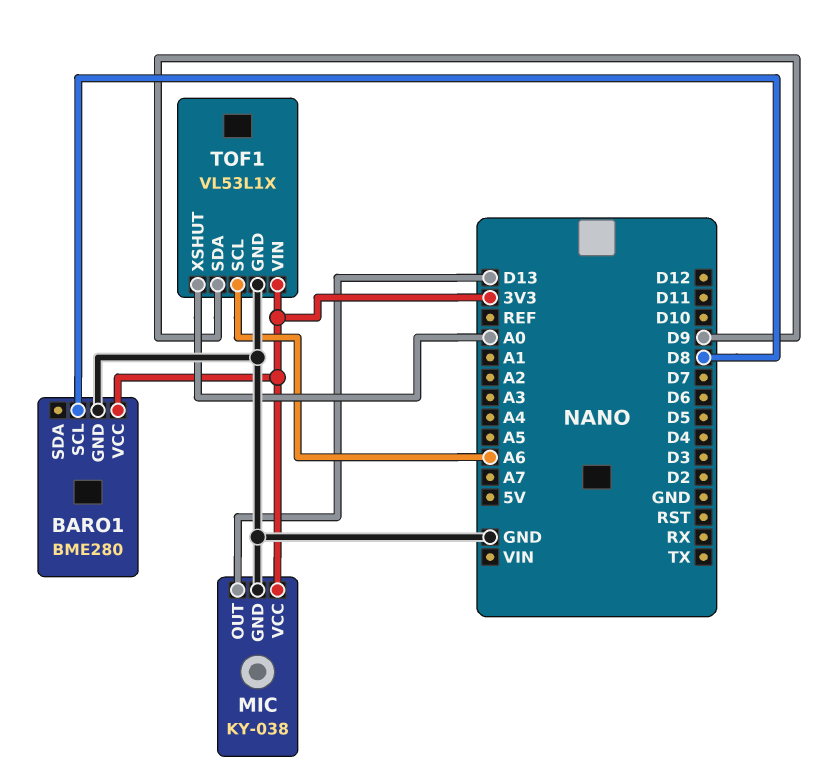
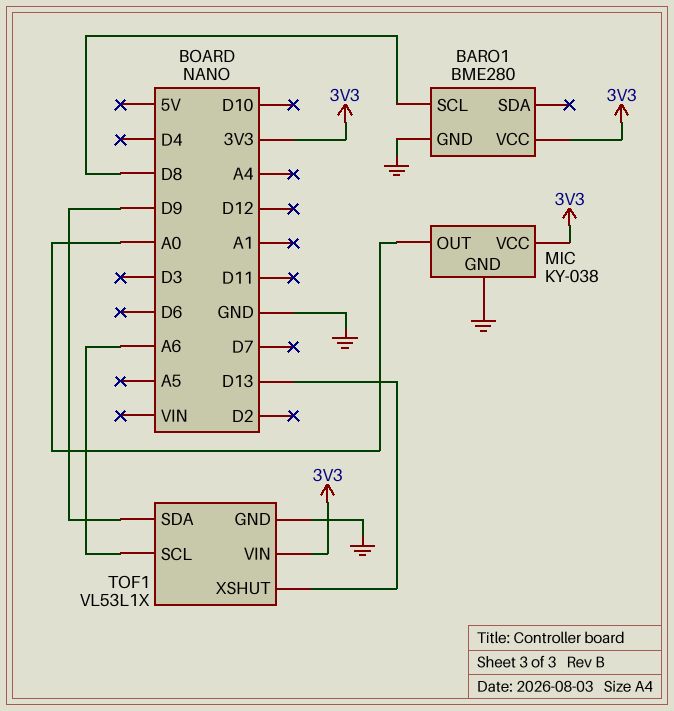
MIC pin OUT: D13 -> A0
TOF1 pin XSHUT: A0 -> D13

